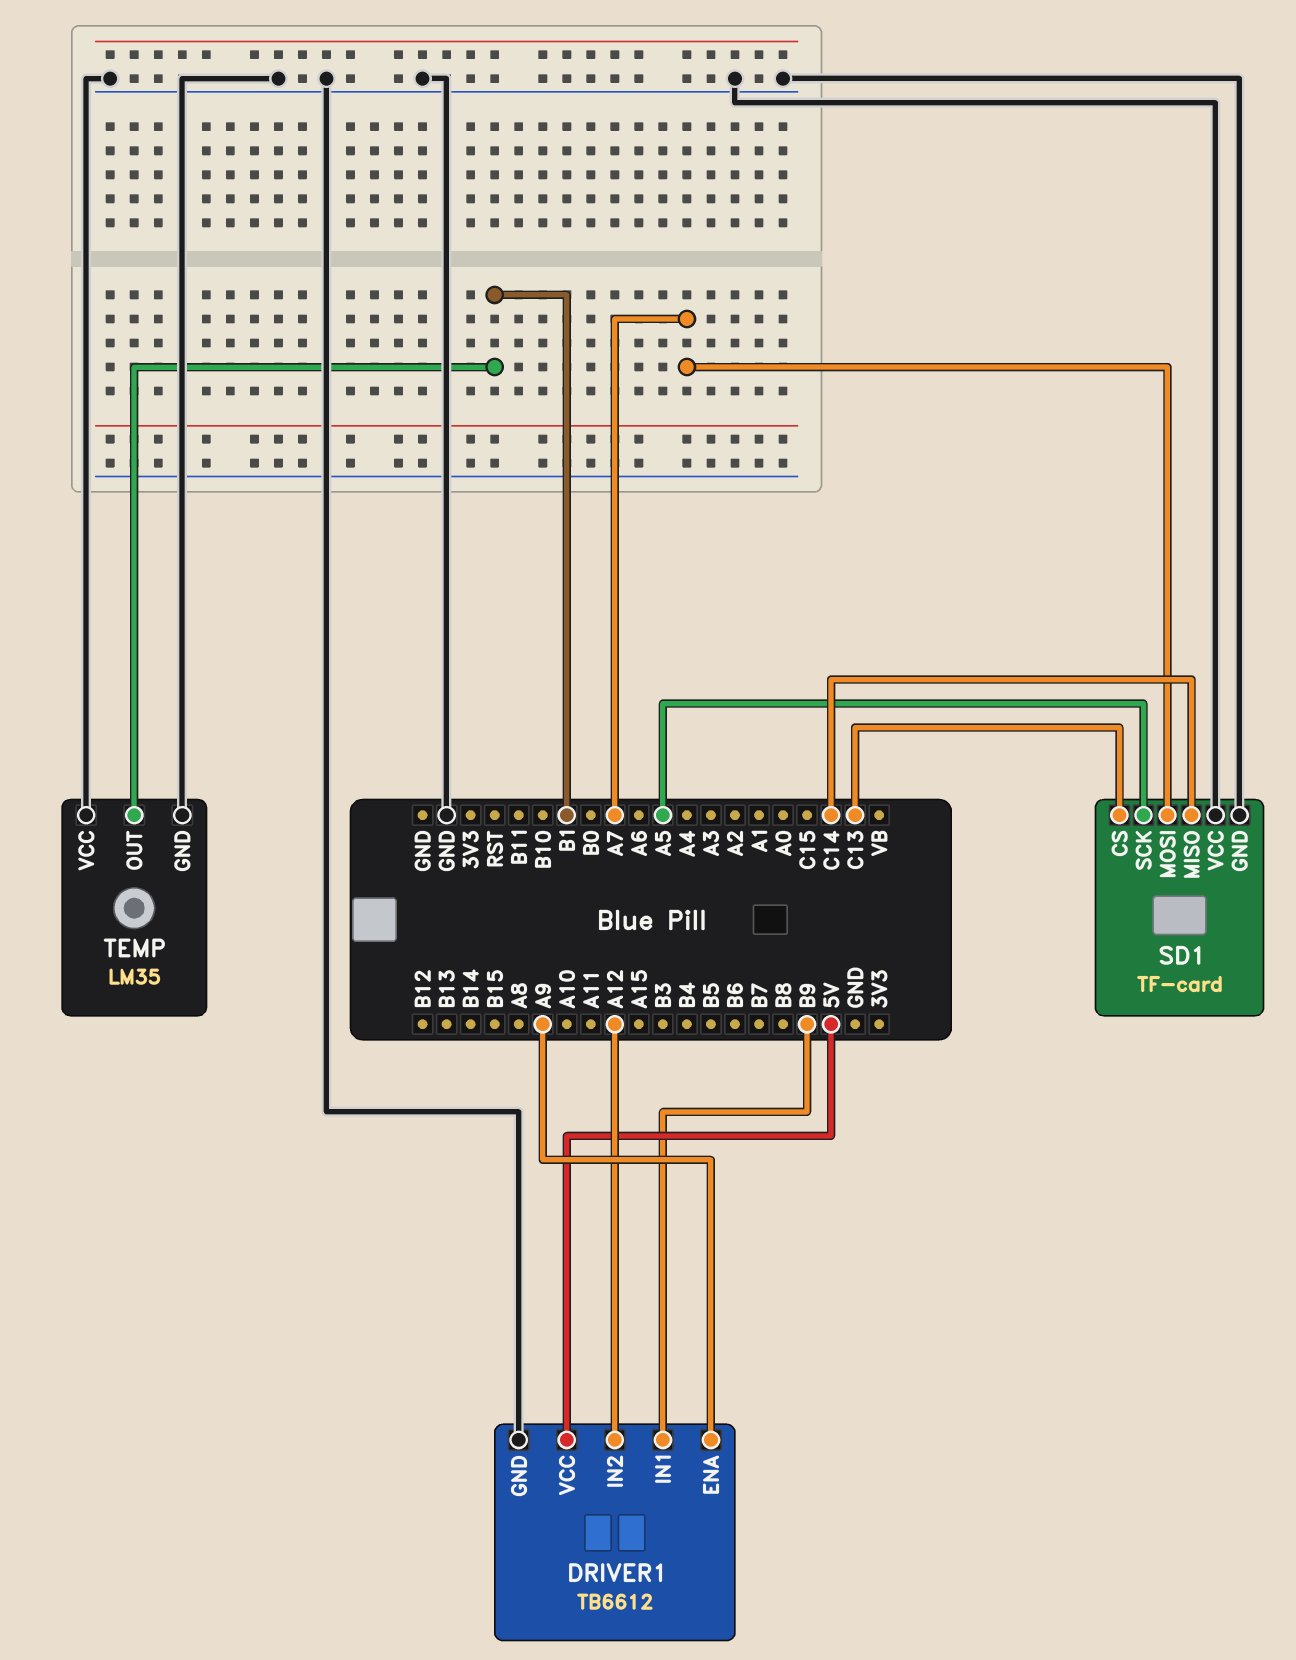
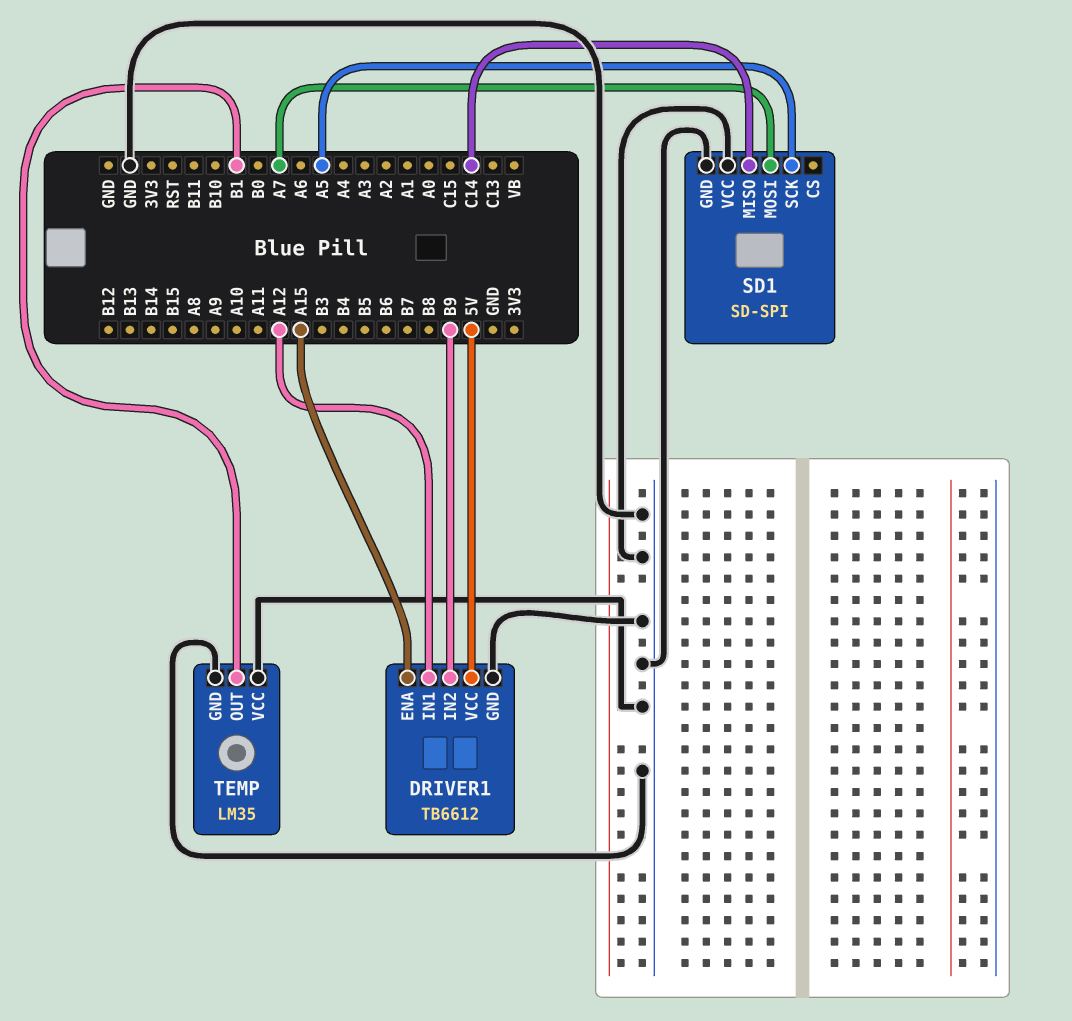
DRIVER1 pin ENA: A9 -> A15
DRIVER1 pin IN1: B9 -> A12
DRIVER1 pin IN2: A12 -> B9
SD1: TF-card -> SD-SPI
SD1 pin CS: C13 -> none

